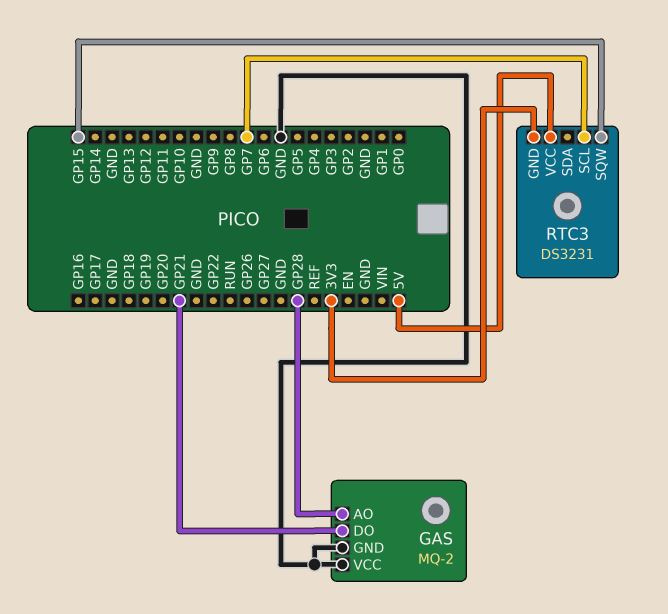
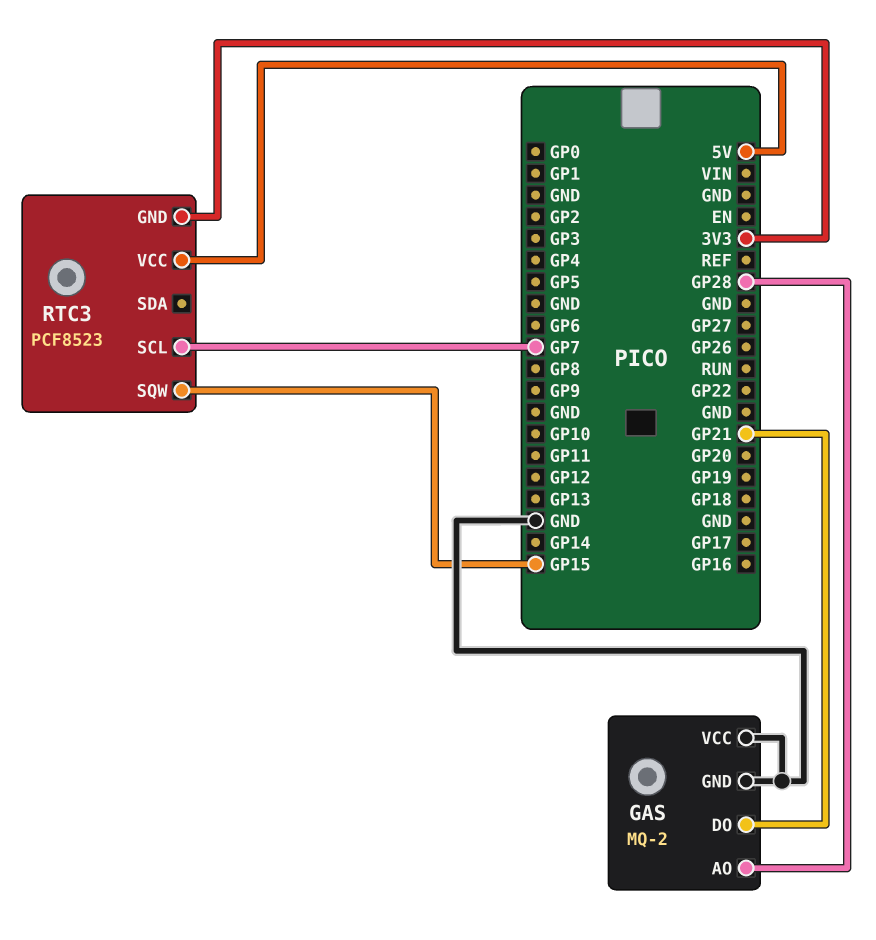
RTC3: DS3231 -> PCF8523

